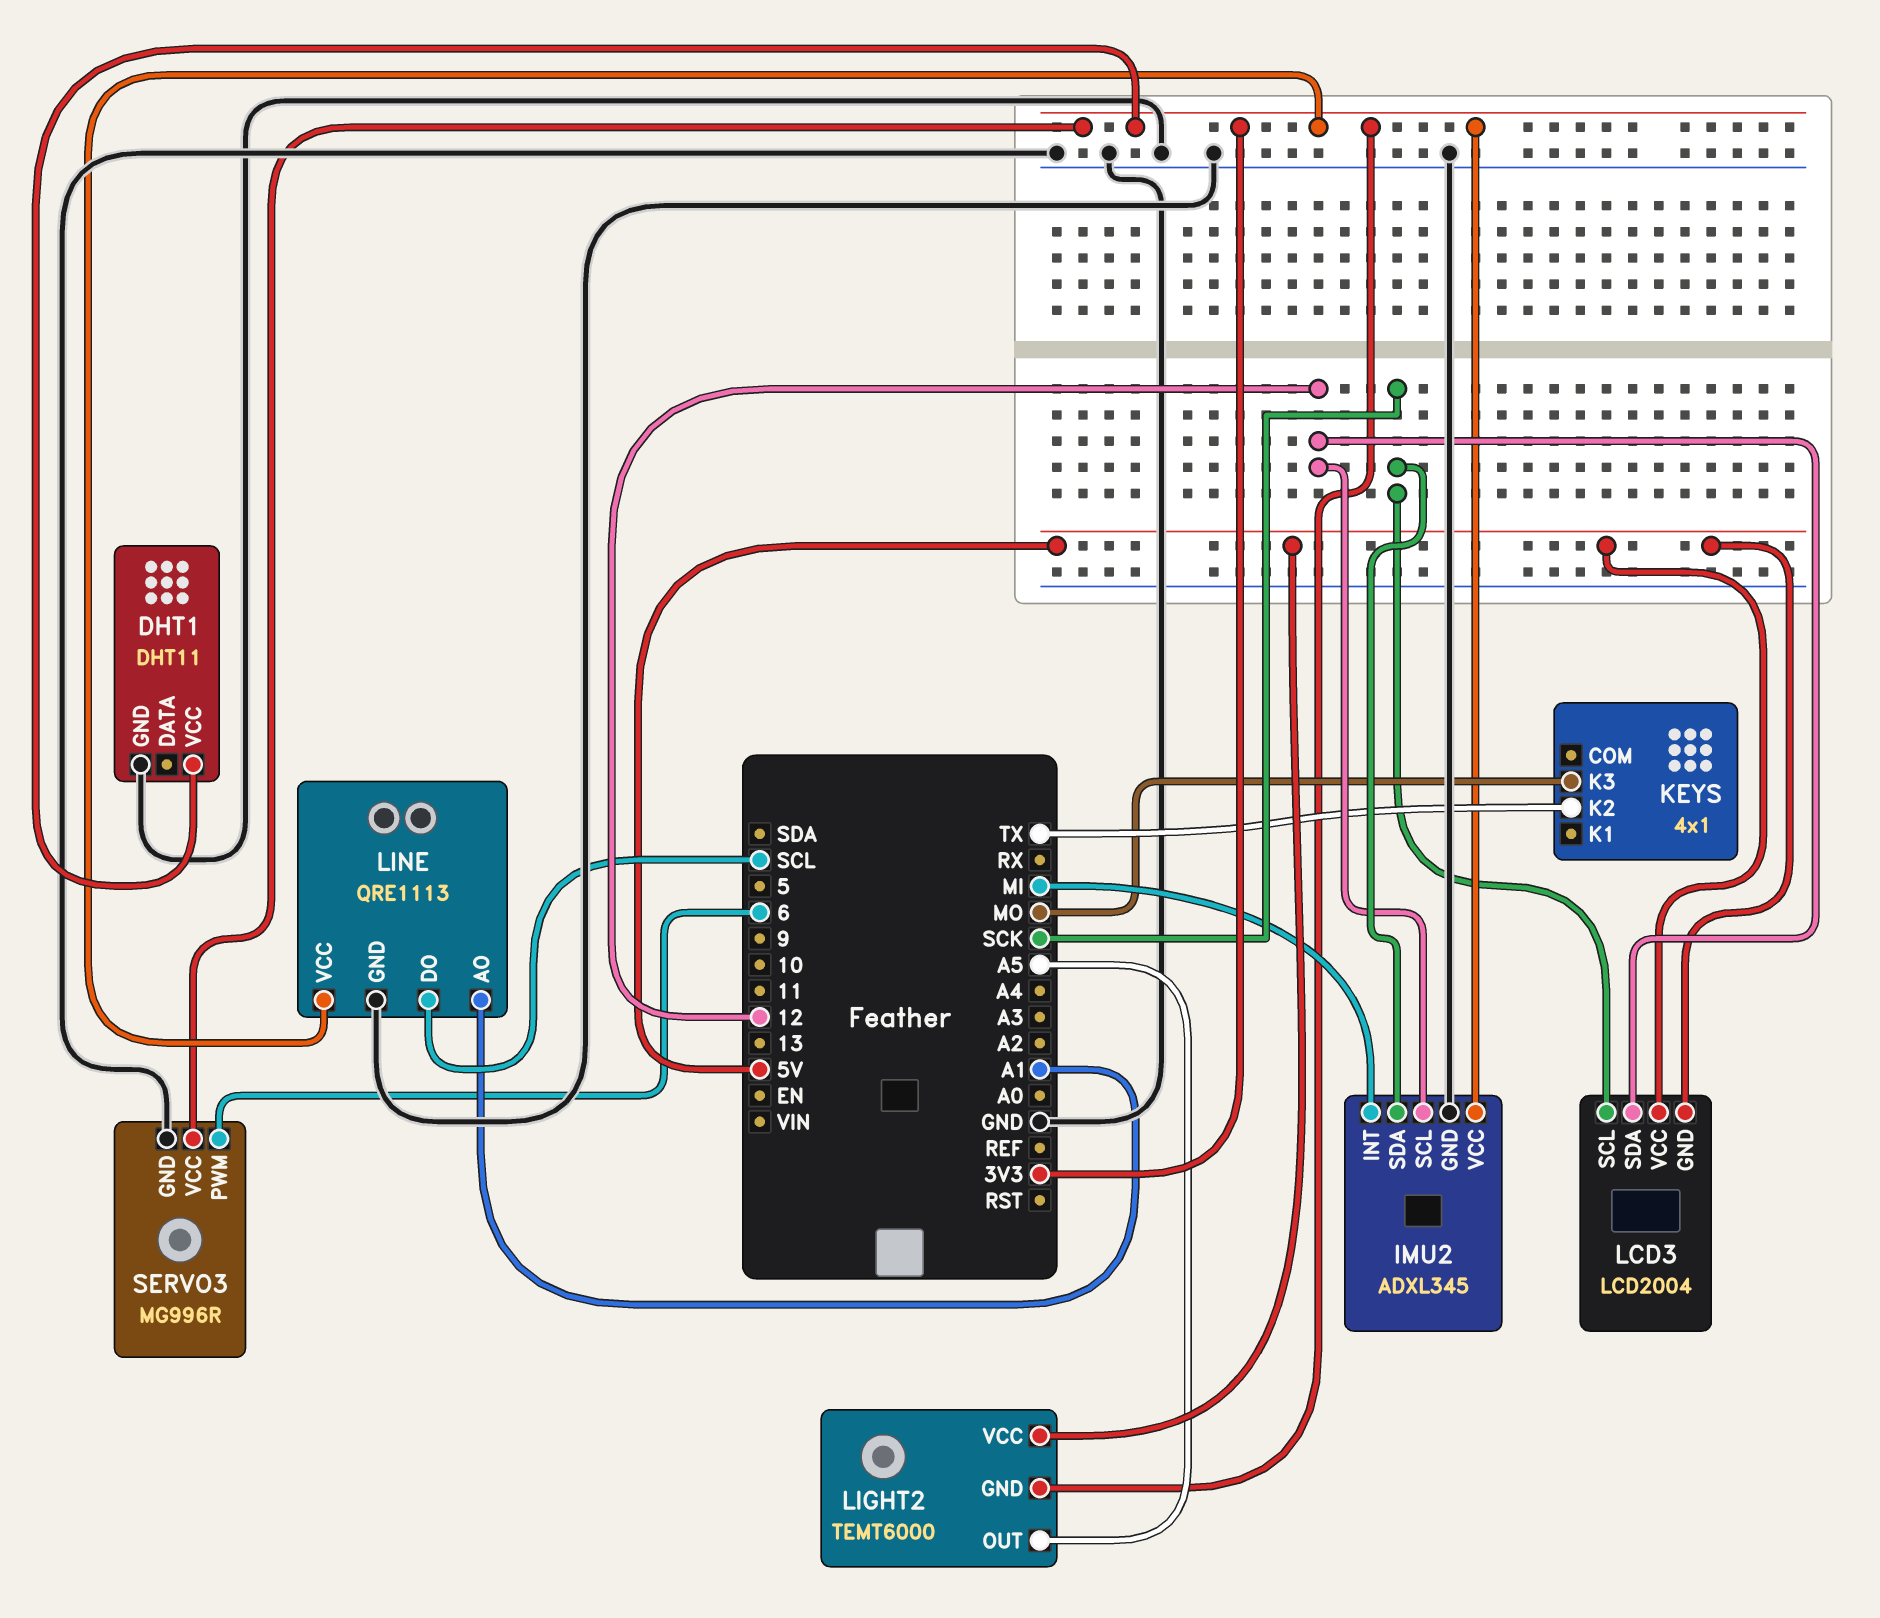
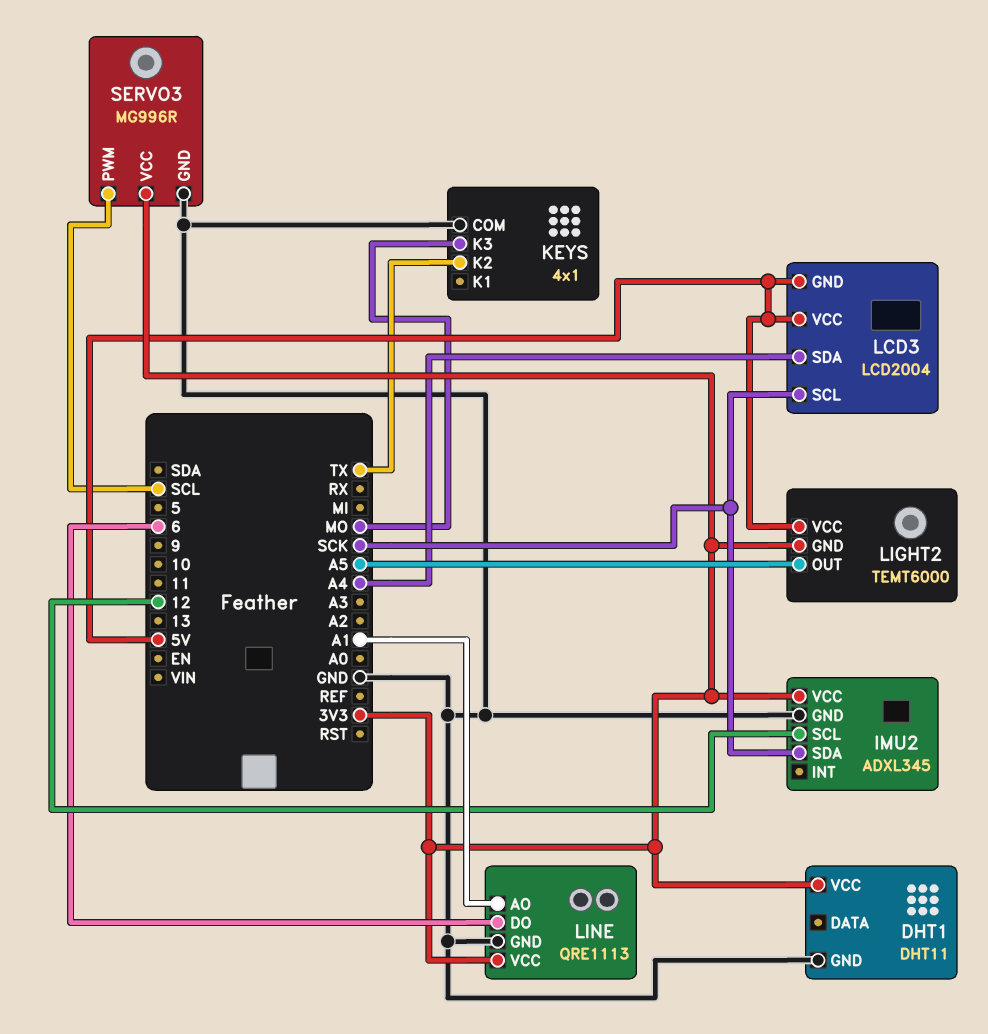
IMU2 pin INT: MI -> none
KEYS pin COM: none -> GND
LCD3 pin SDA: 12 -> A4
LINE pin DO: SCL -> 6
SERVO3 pin PWM: 6 -> SCL

